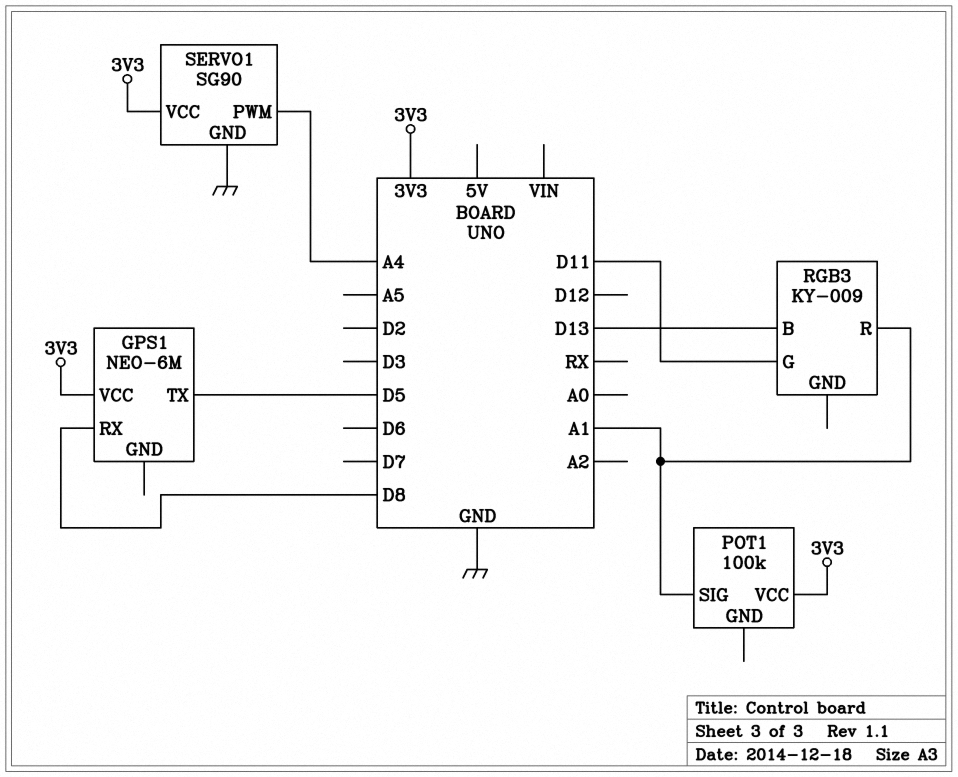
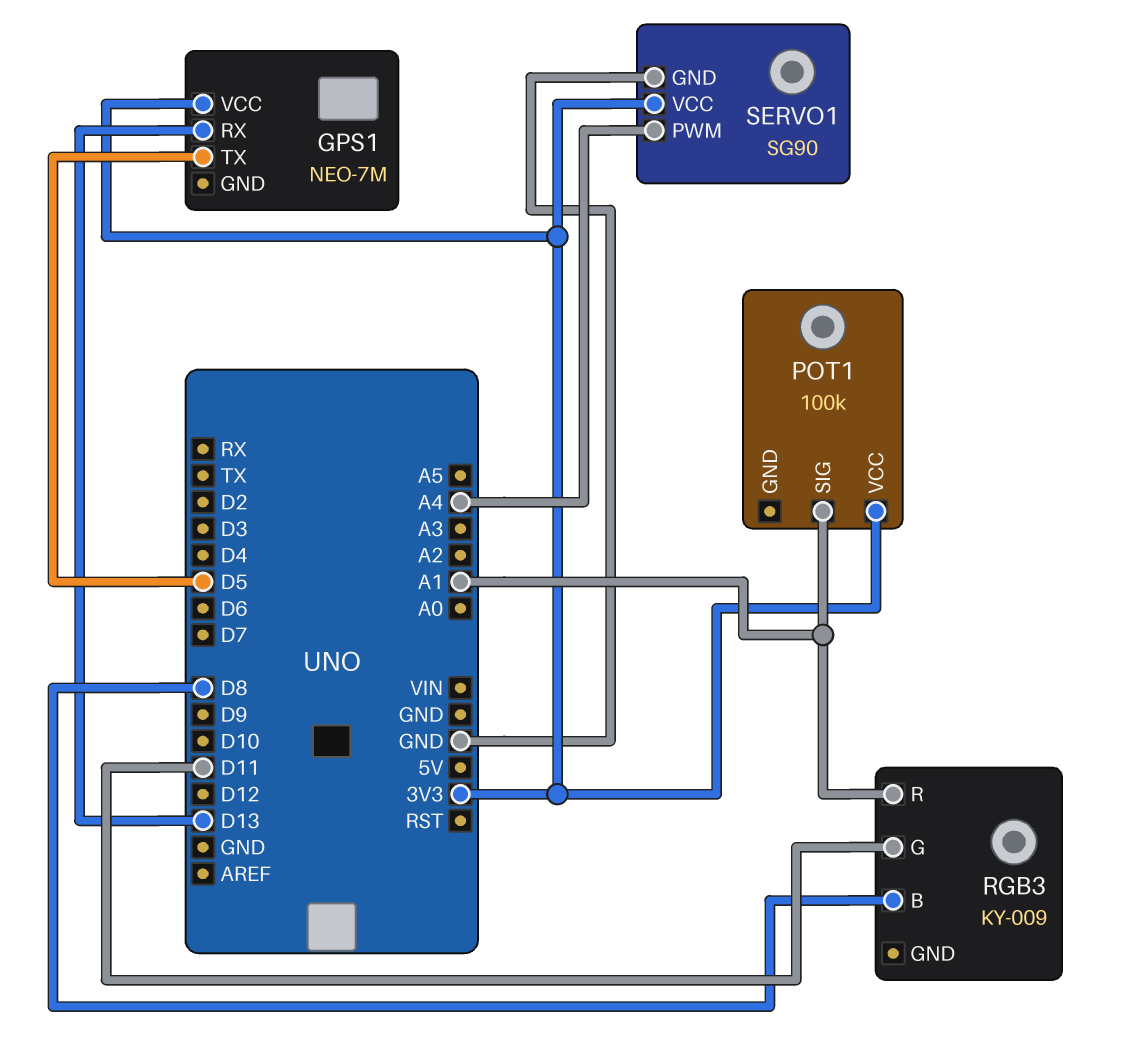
GPS1: NEO-6M -> NEO-7M
GPS1 pin RX: D8 -> D13
RGB3 pin B: D13 -> D8

